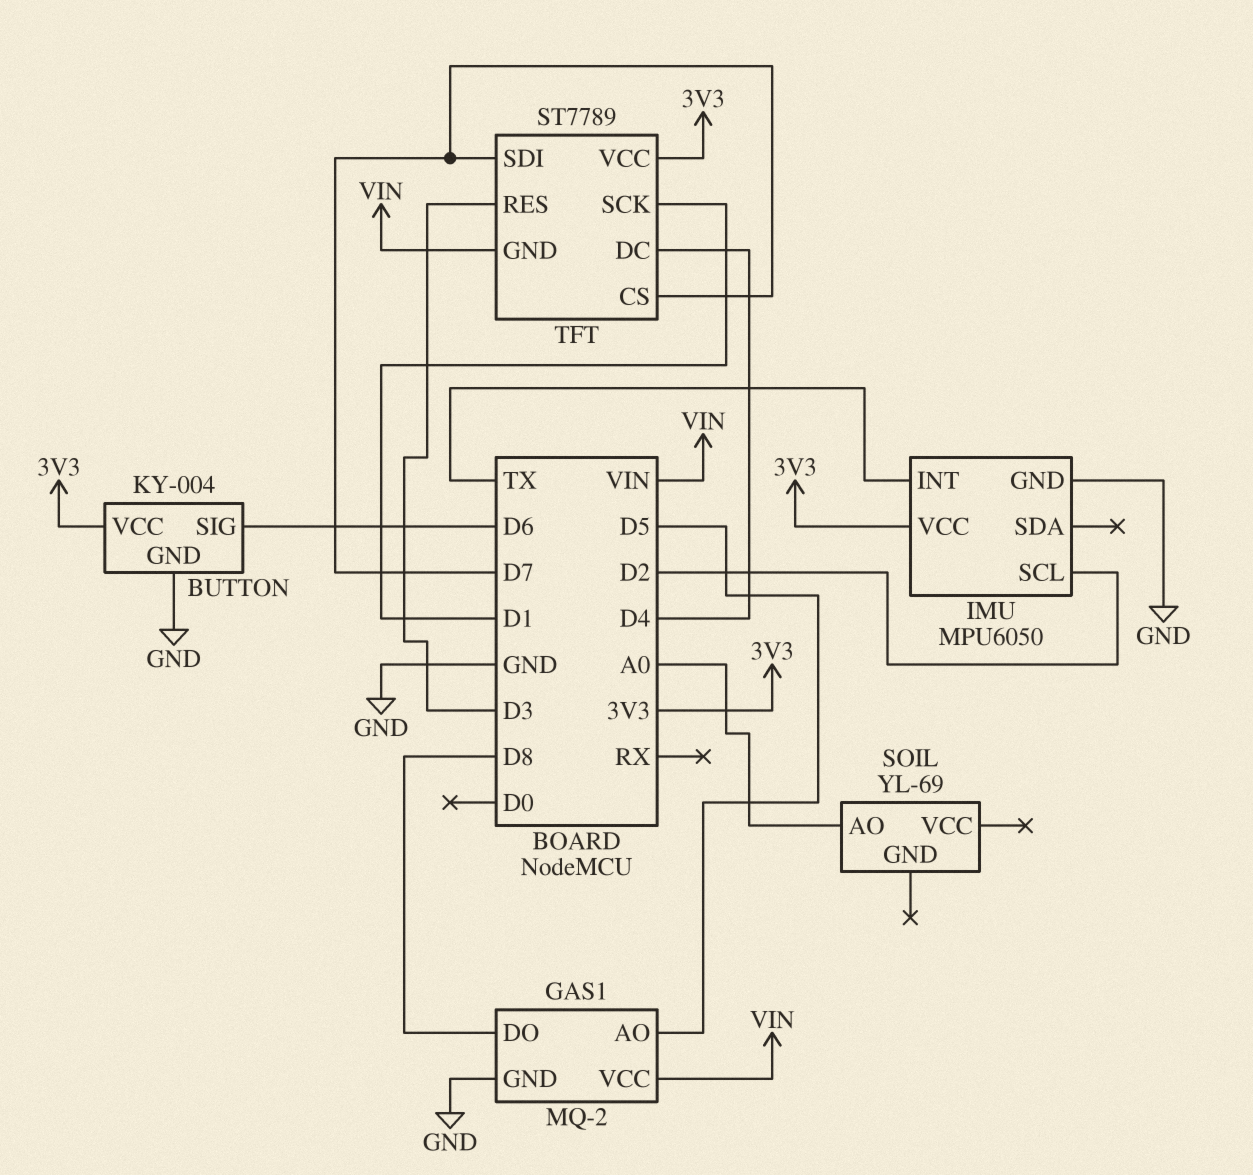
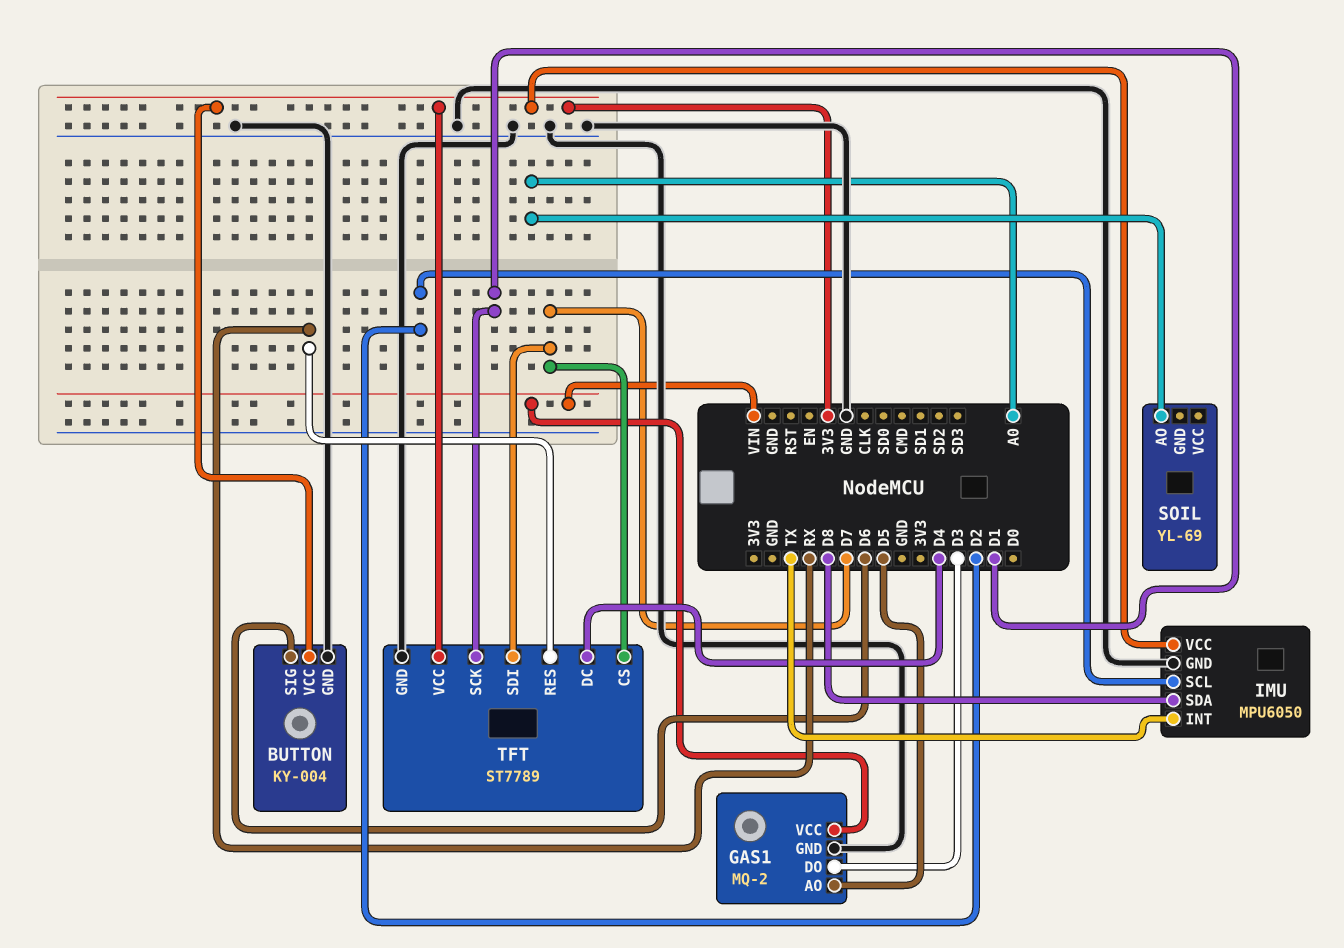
GAS1 pin DO: D8 -> D3
IMU pin SDA: none -> D8
TFT pin GND: VIN -> GND
TFT pin RES: D3 -> RX

